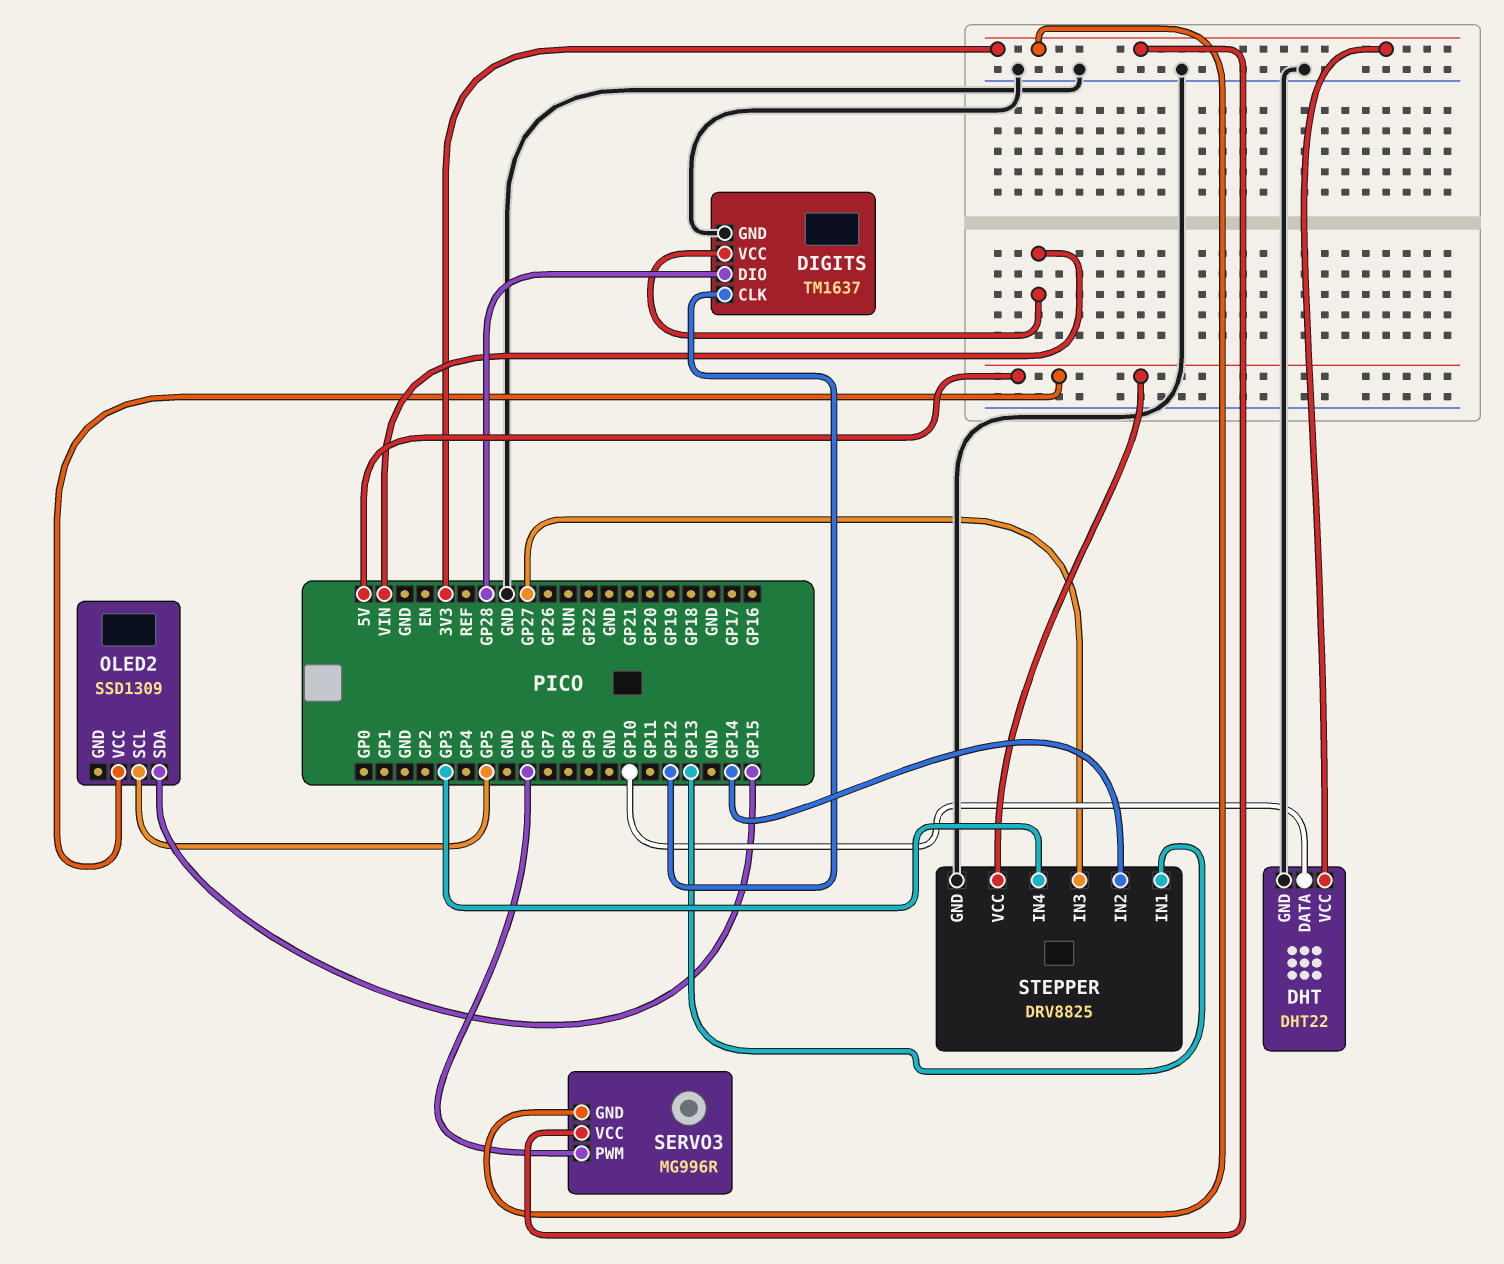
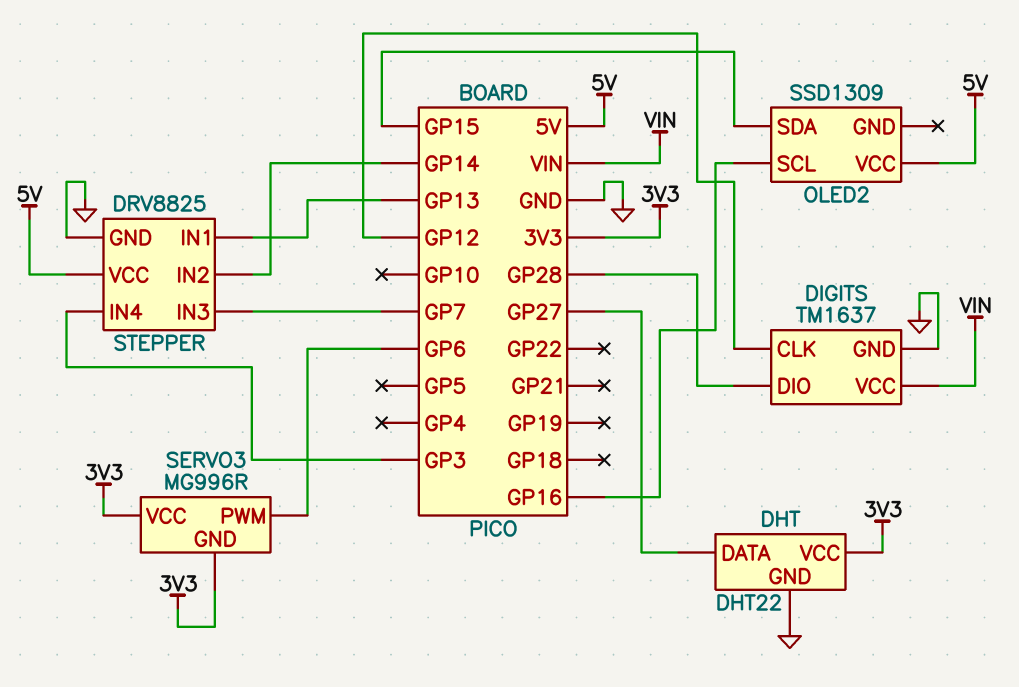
DHT pin DATA: GP10 -> GP27
OLED2 pin SCL: GP5 -> GP16
STEPPER pin IN3: GP27 -> GP7

